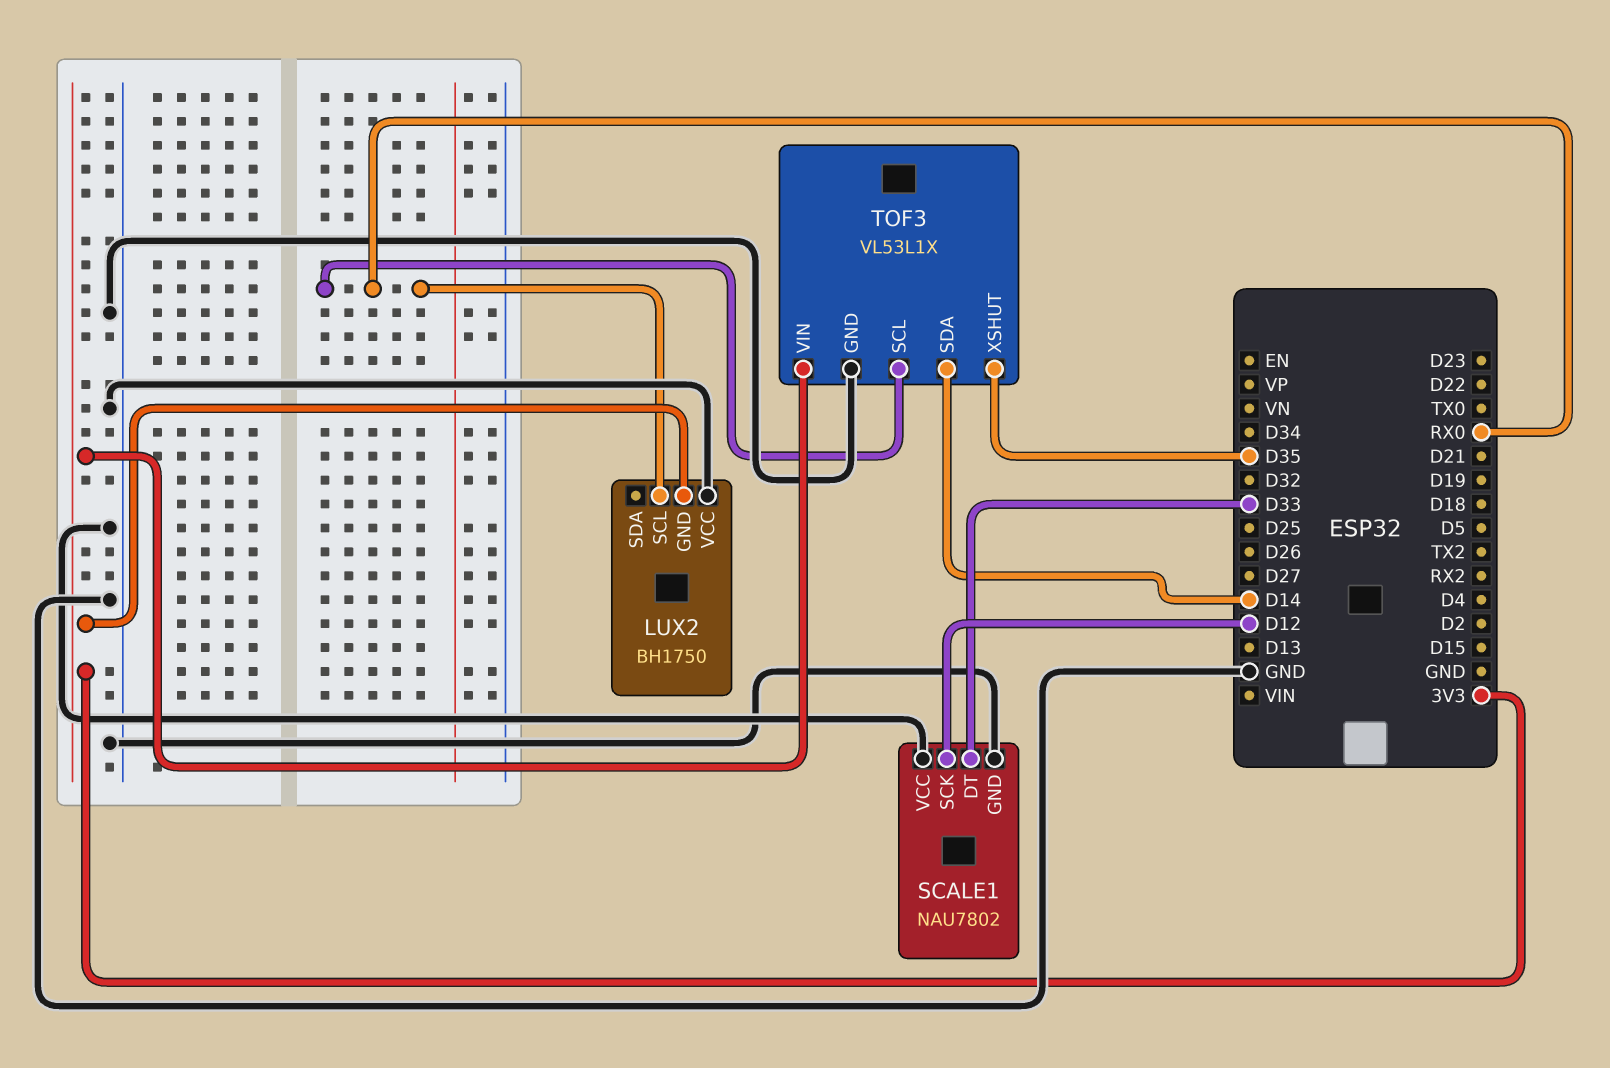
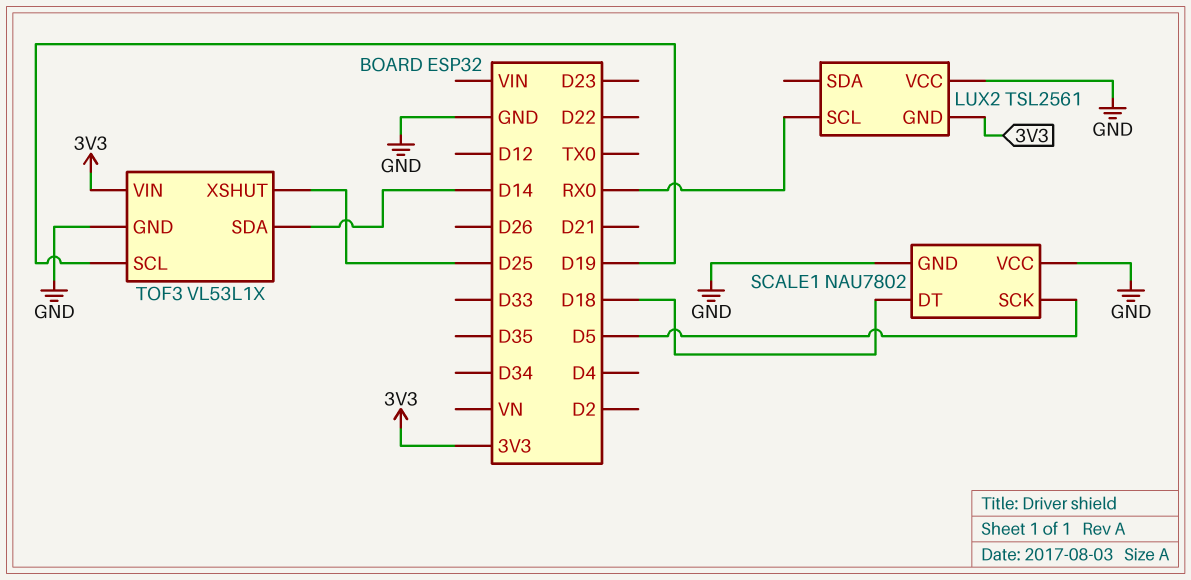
LUX2: BH1750 -> TSL2561
SCALE1 pin DT: D33 -> D18
SCALE1 pin SCK: D12 -> D5
TOF3 pin SCL: RX0 -> D19
TOF3 pin XSHUT: D35 -> D25

